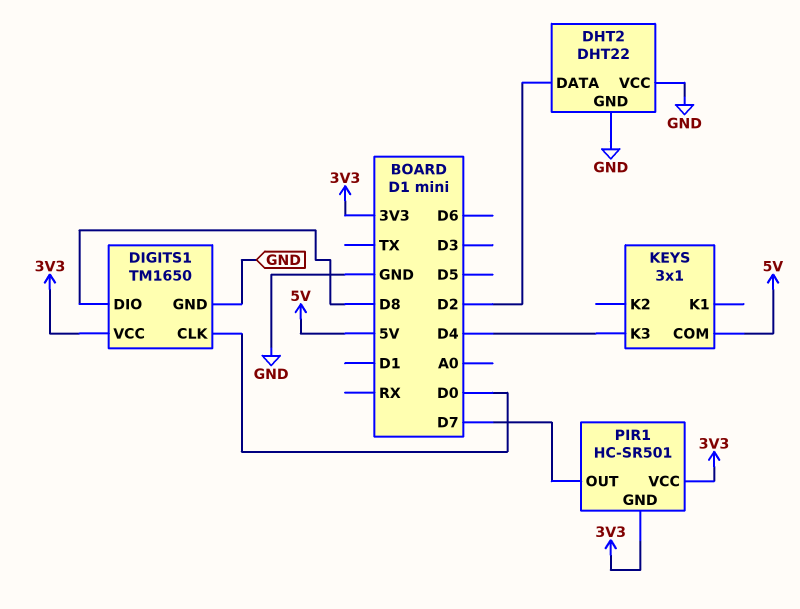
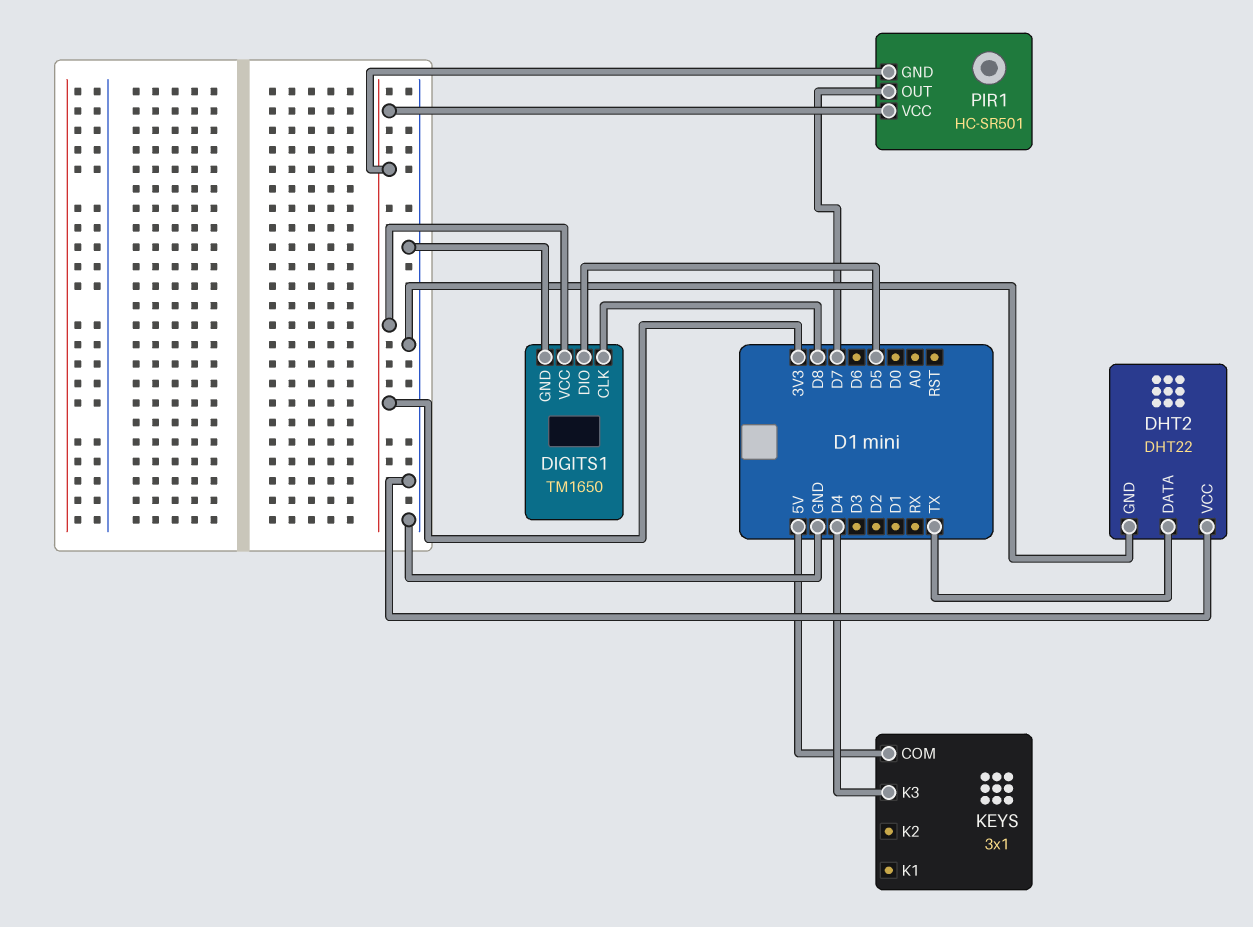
DHT2 pin DATA: D2 -> TX
DIGITS1 pin CLK: D0 -> D8
DIGITS1 pin DIO: D8 -> D5

